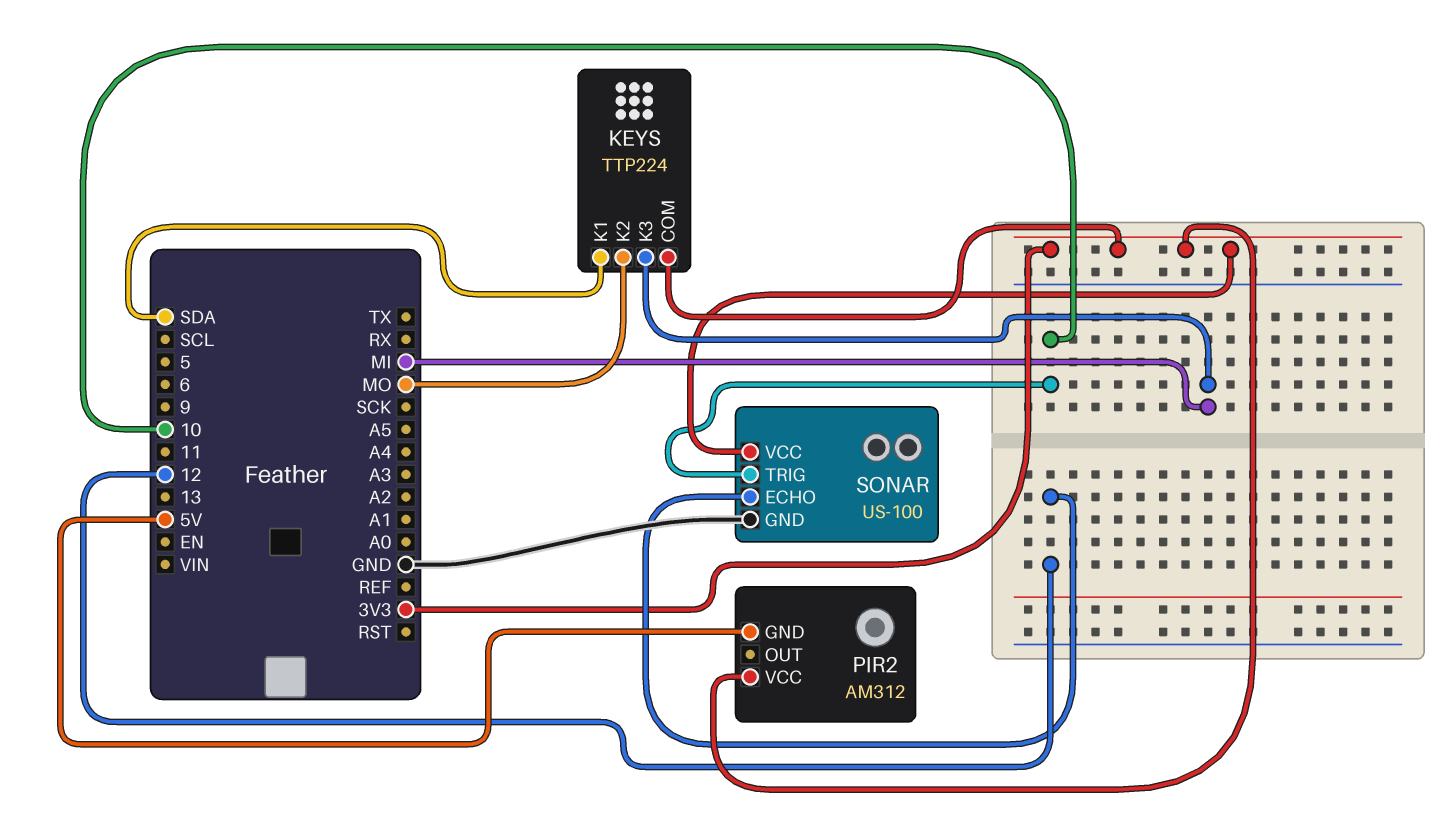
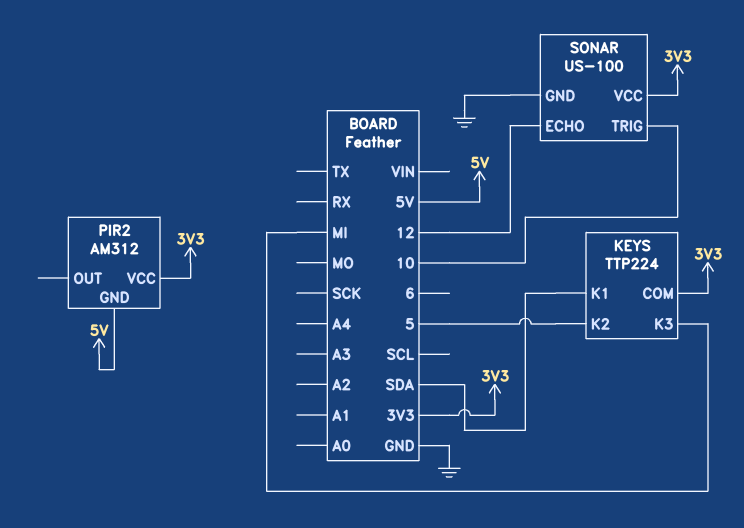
KEYS pin K2: MO -> 5

